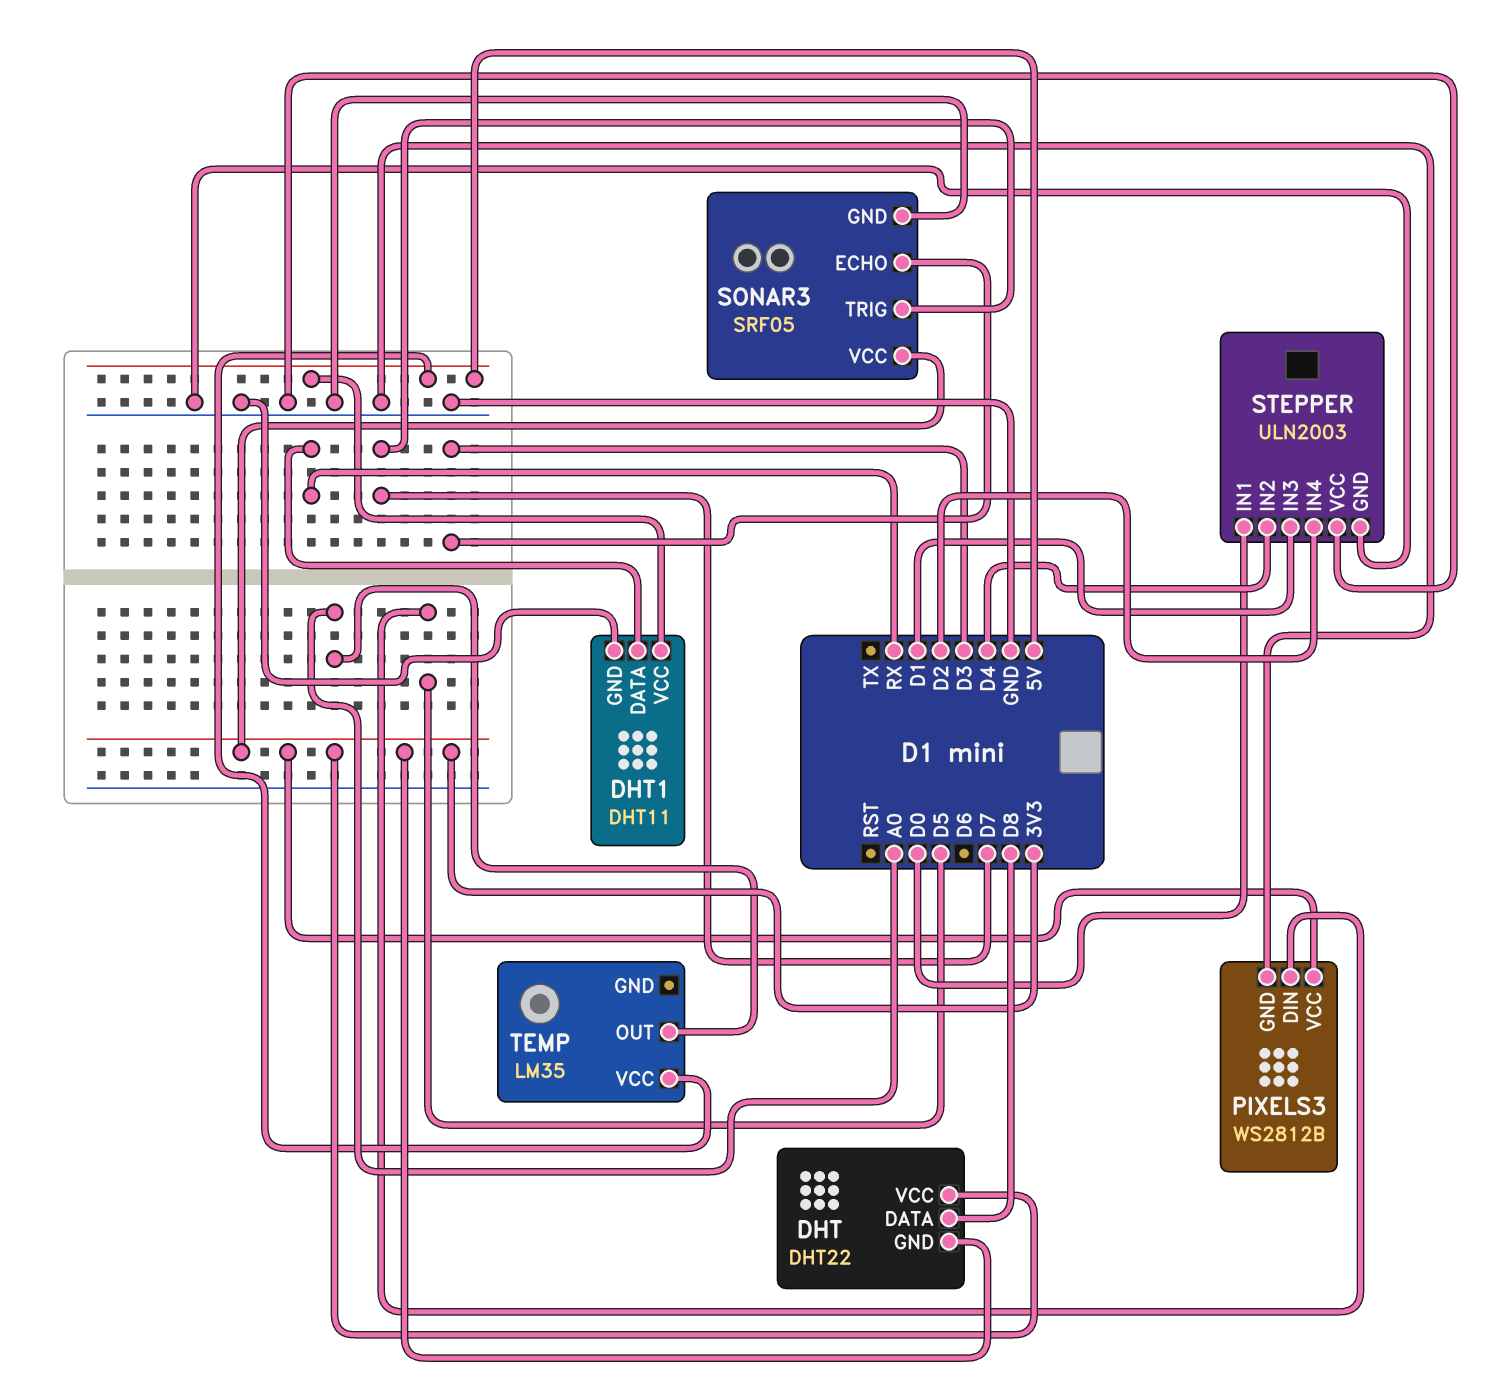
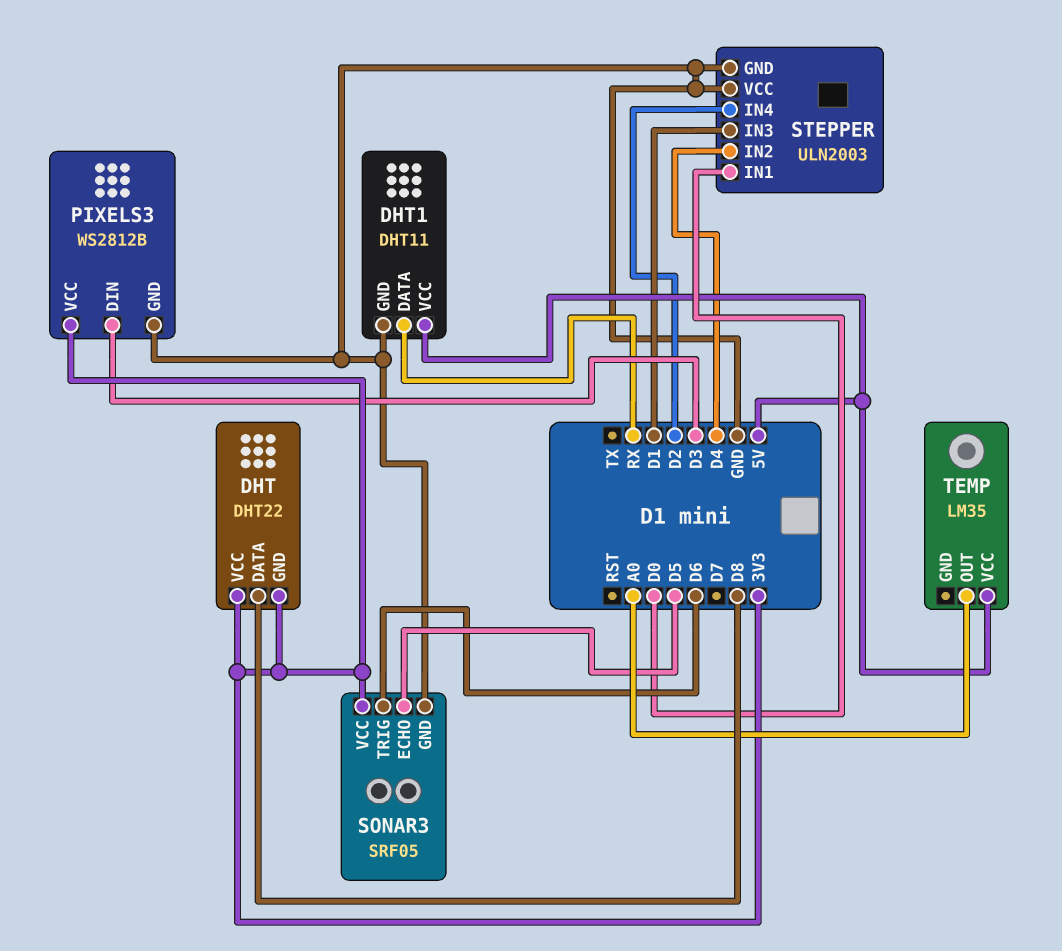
PIXELS3 pin DIN: D5 -> D3
SONAR3 pin ECHO: D3 -> D5
SONAR3 pin TRIG: D7 -> D6

